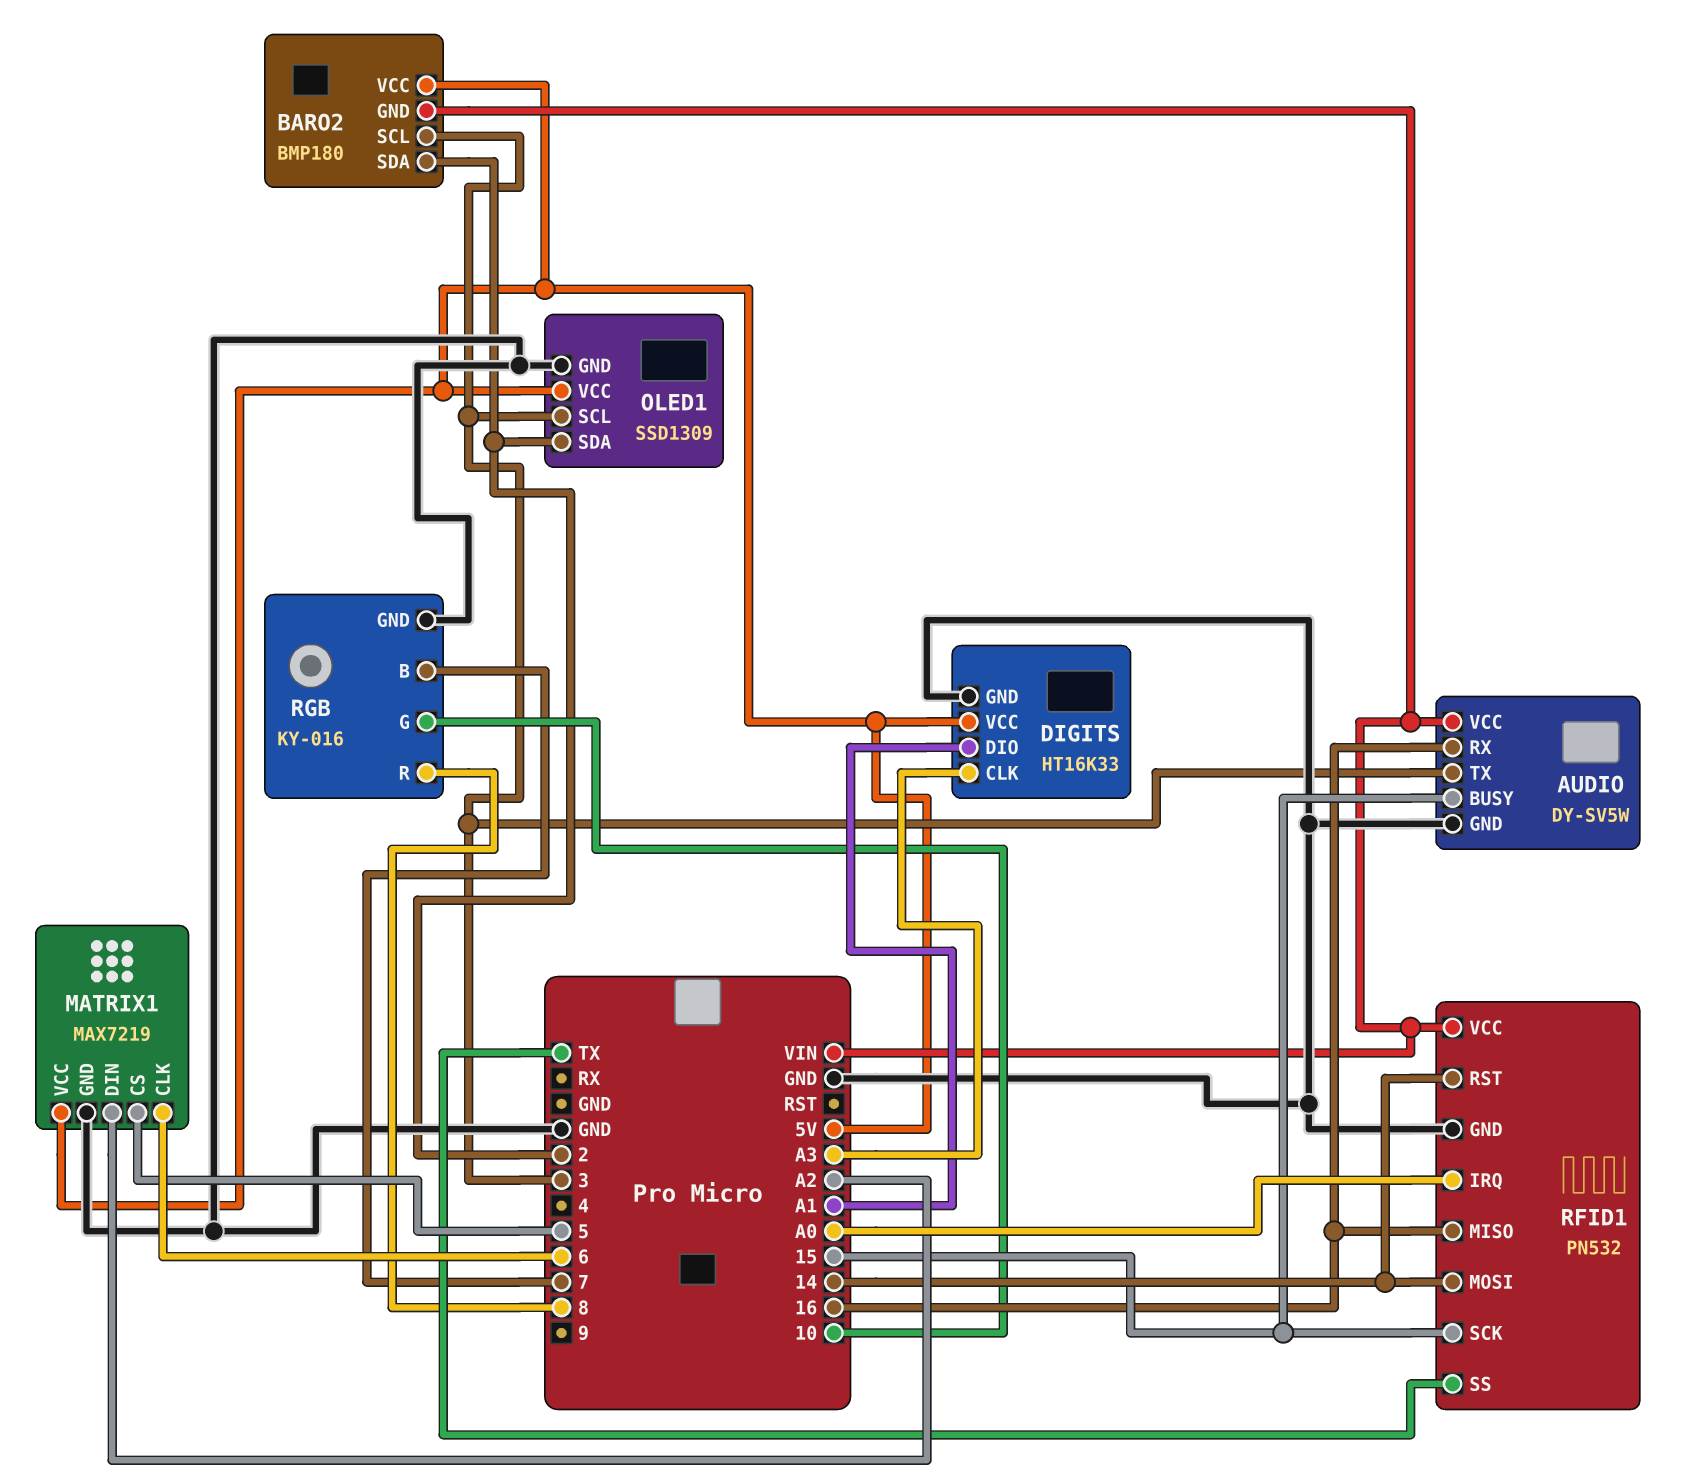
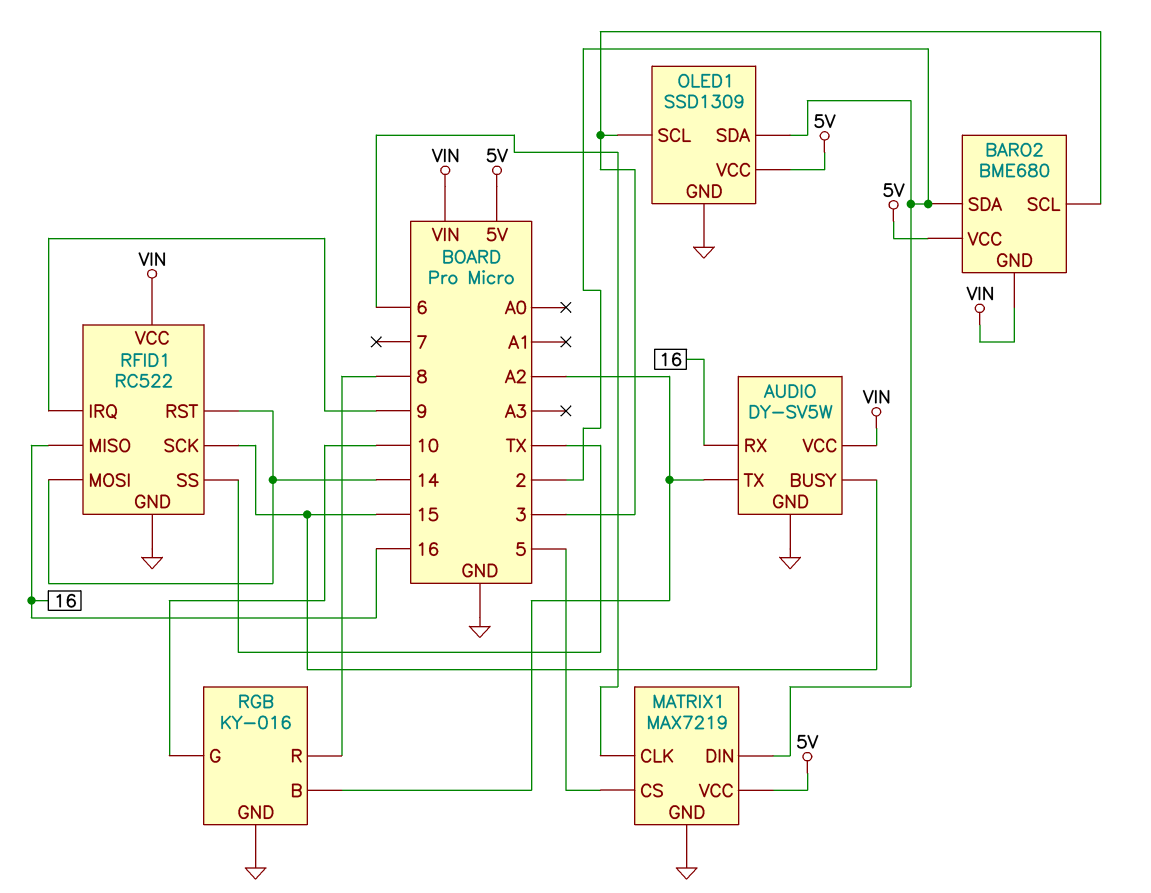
AUDIO pin TX: 3 -> A2
BARO2: BMP180 -> BME680
DIGITS: HT16K33 -> none
DIGITS pin CLK: A3 -> none
DIGITS pin DIO: A1 -> none
DIGITS pin GND: GND -> none
DIGITS pin VCC: 5V -> none
MATRIX1 pin DIN: A2 -> 2
RFID1: PN532 -> RC522
RFID1 pin IRQ: A0 -> 9
RGB pin B: 7 -> A2

